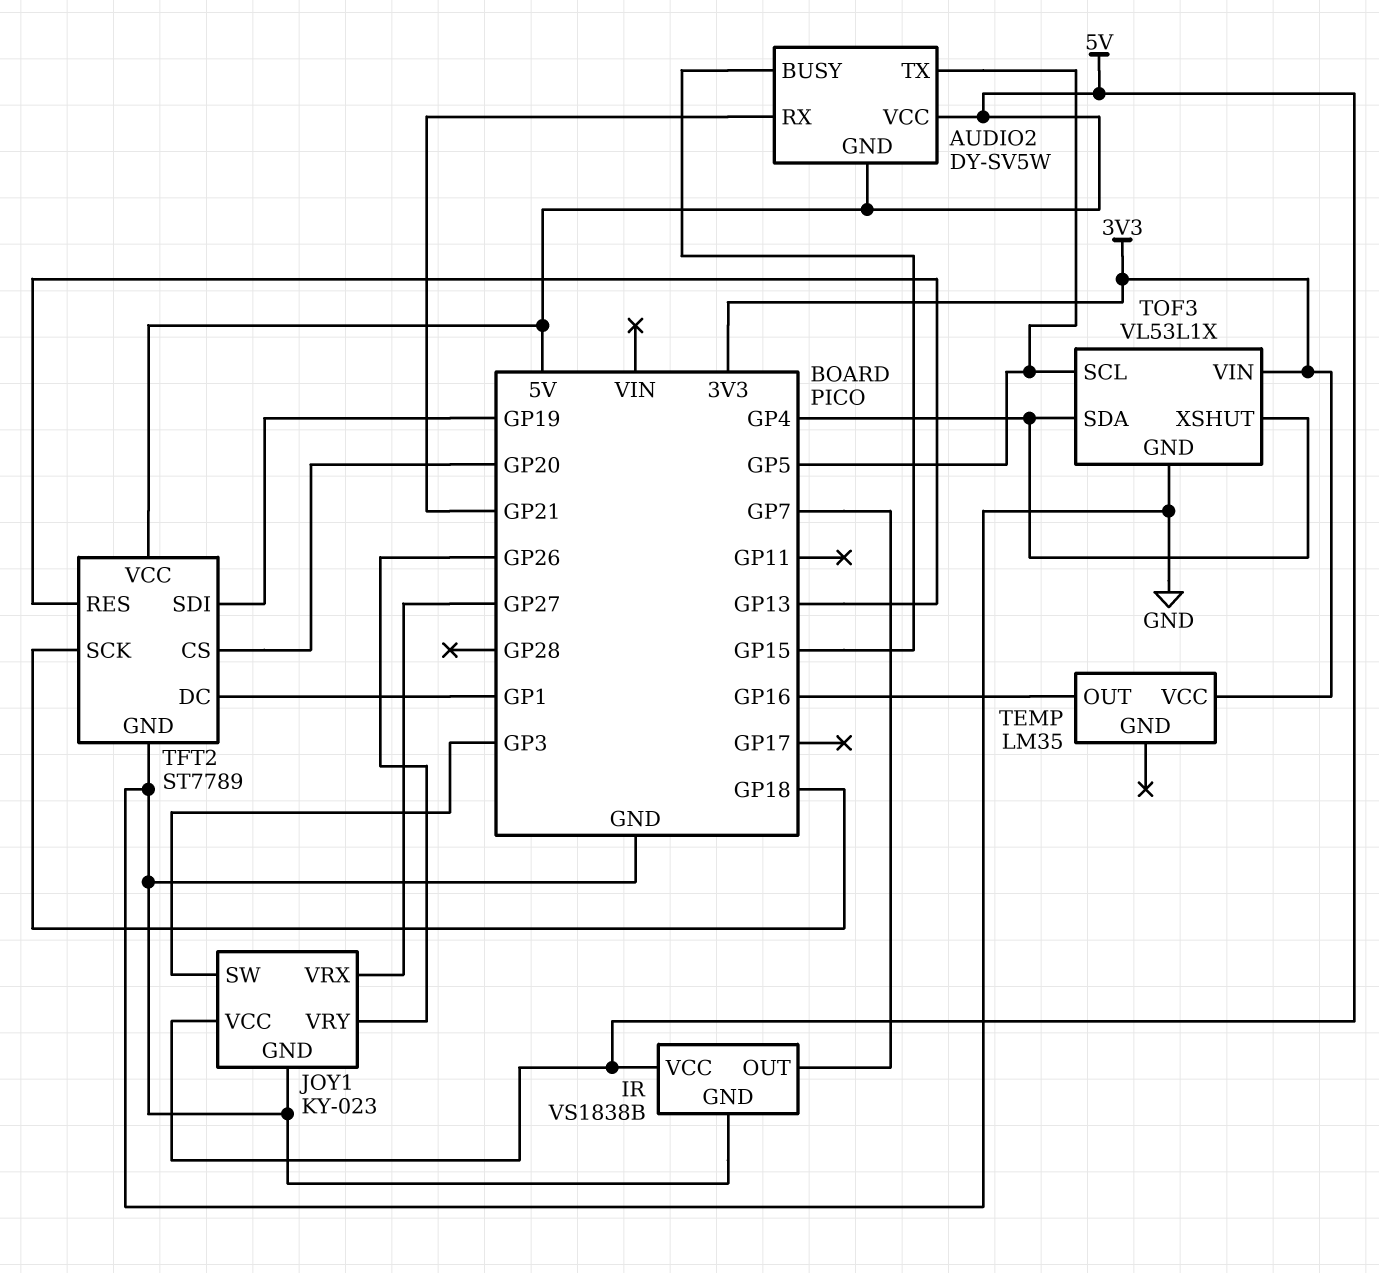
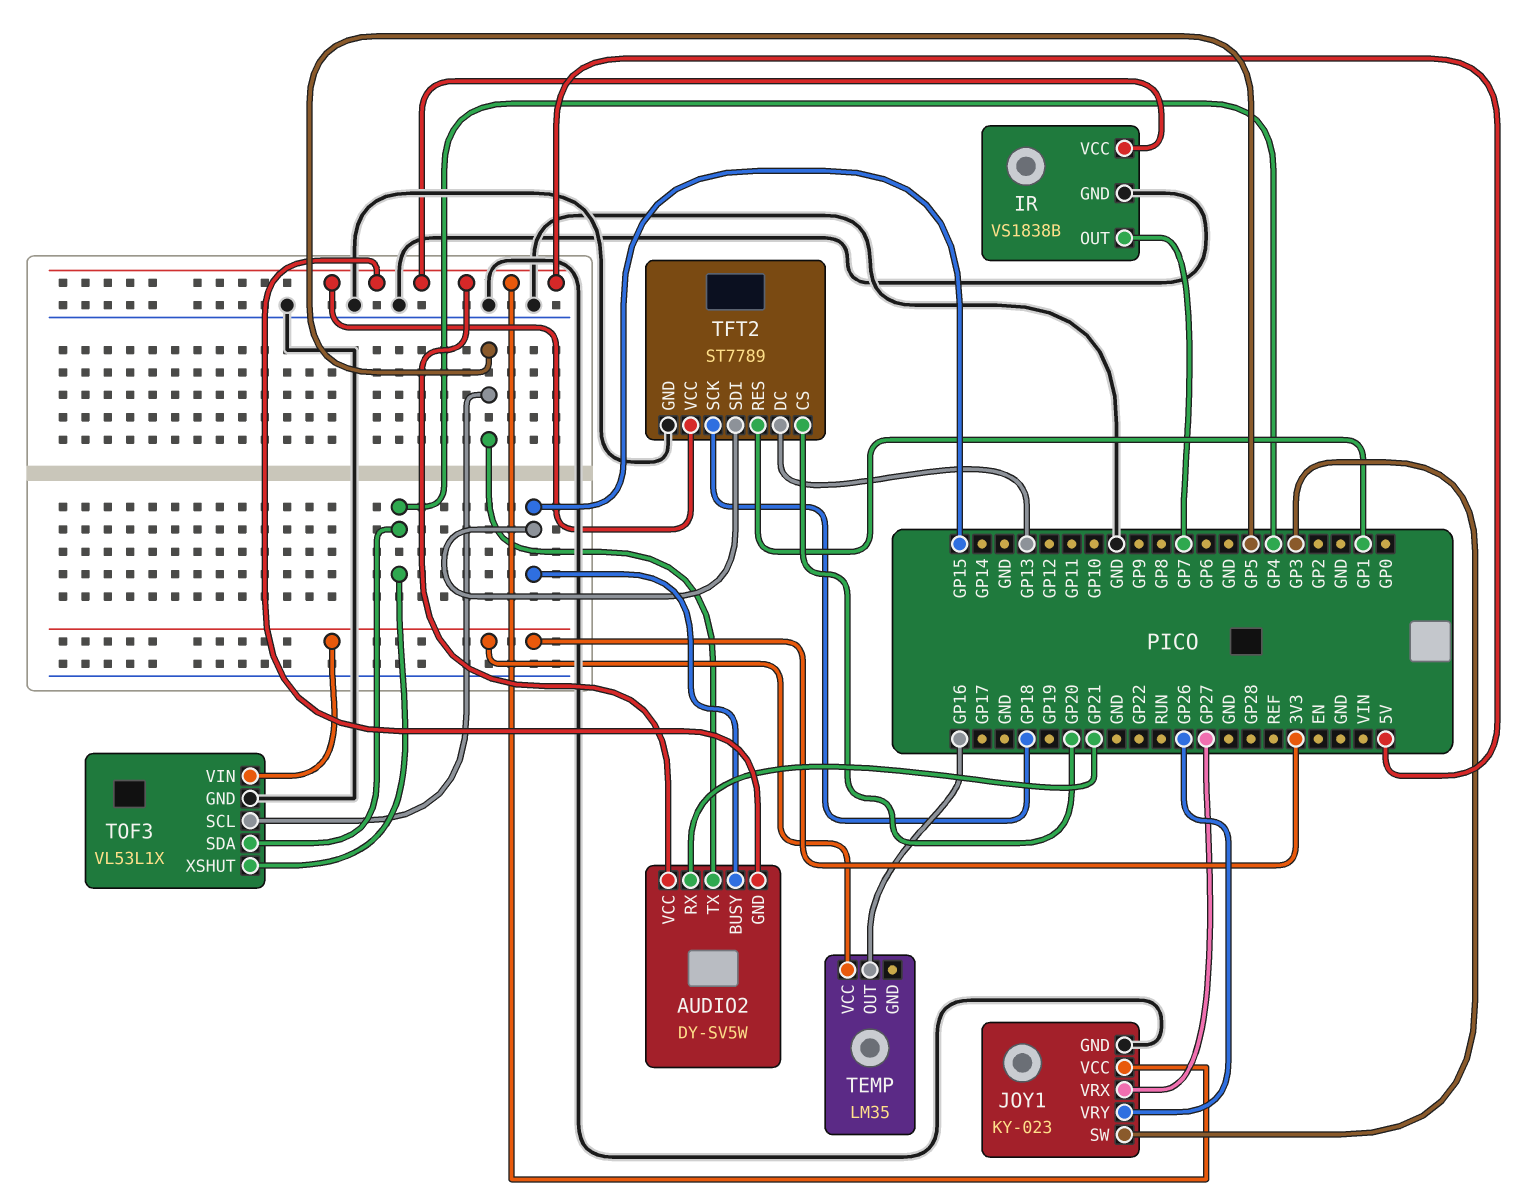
TFT2 pin DC: GP1 -> GP13
TFT2 pin RES: GP13 -> GP1
TFT2 pin SDI: GP19 -> GP15

